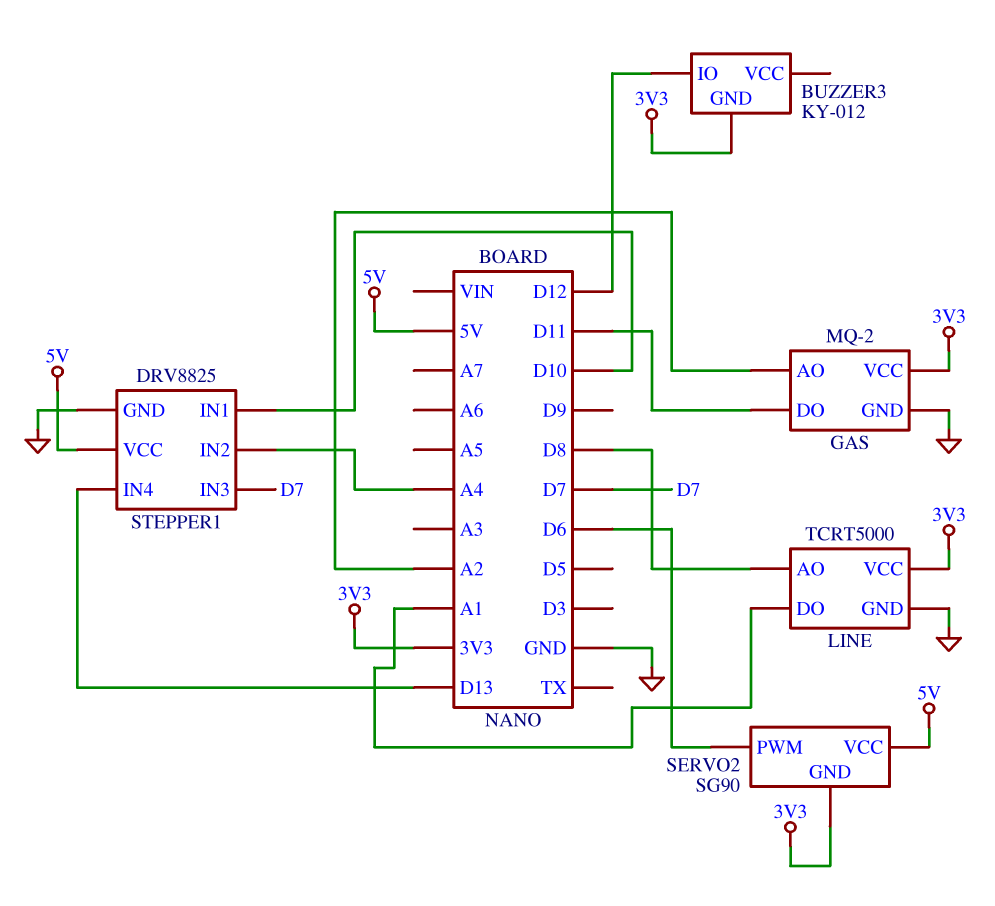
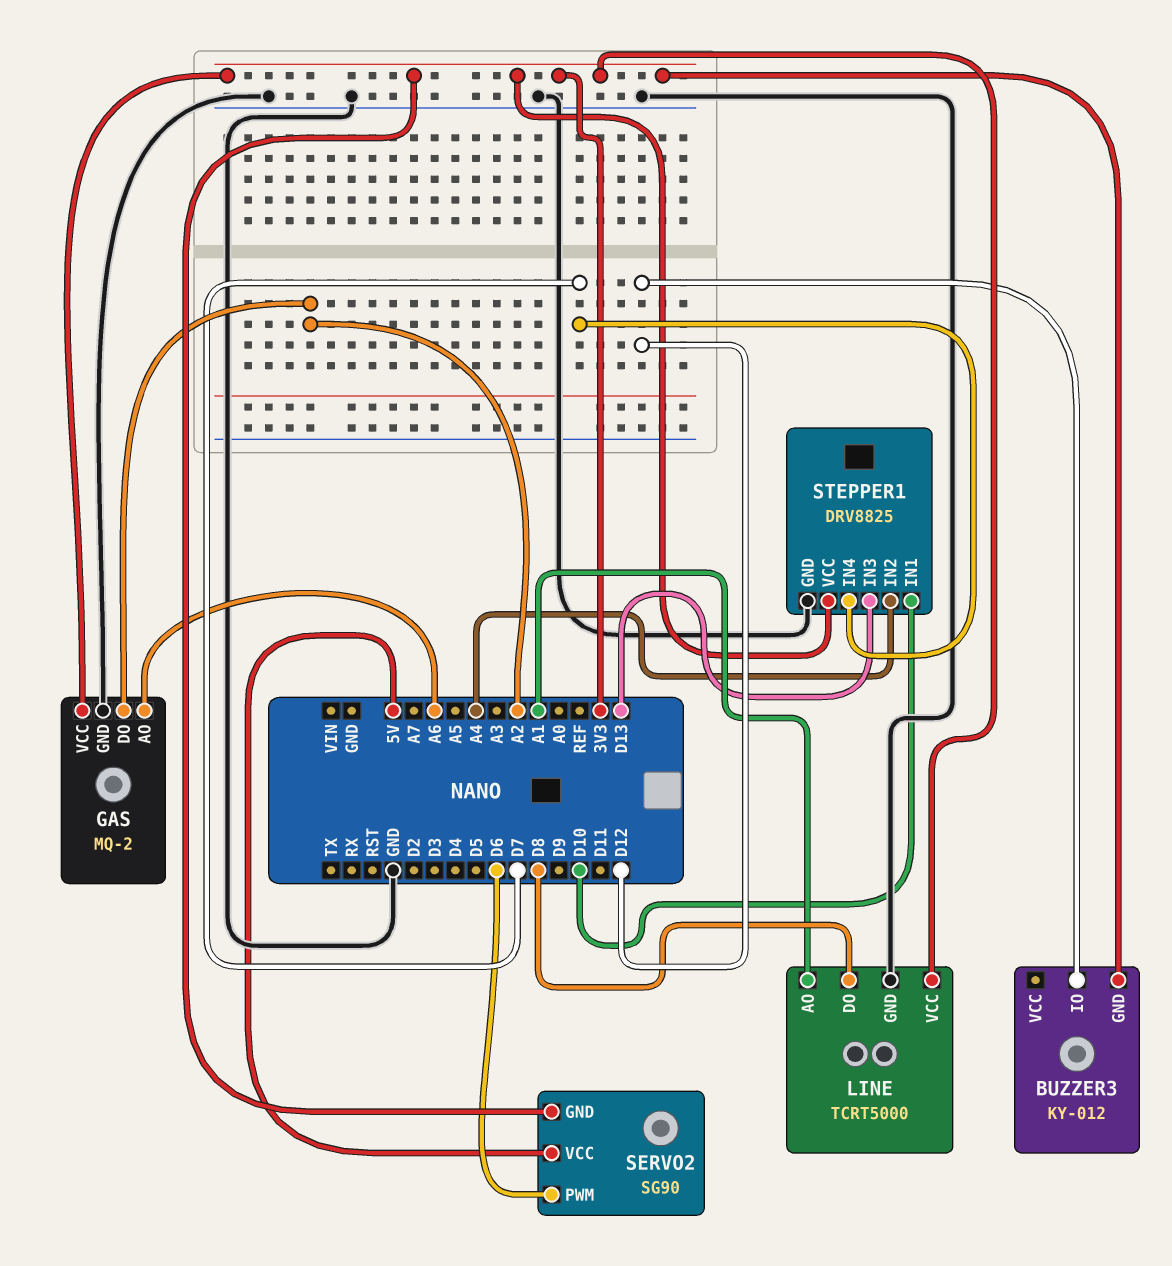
GAS pin AO: A2 -> A6
GAS pin DO: D11 -> A2
LINE pin AO: D8 -> A1
LINE pin DO: A1 -> D8
STEPPER1 pin IN3: D7 -> D13
STEPPER1 pin IN4: D13 -> D7
STEPPER1 pin VCC: 5V -> 3V3

